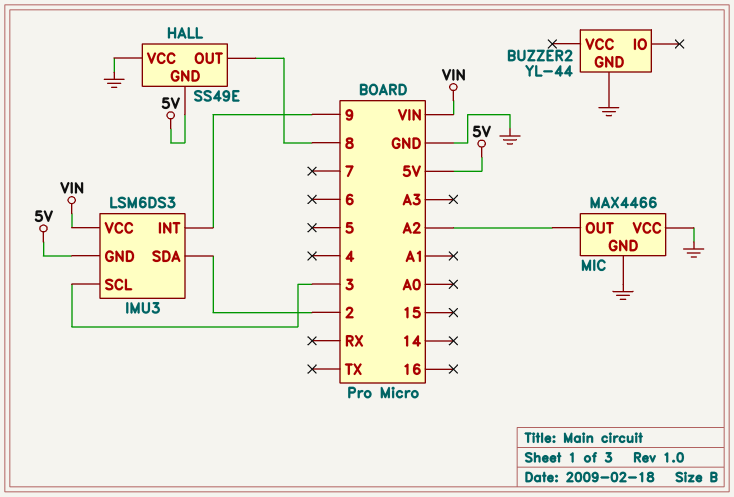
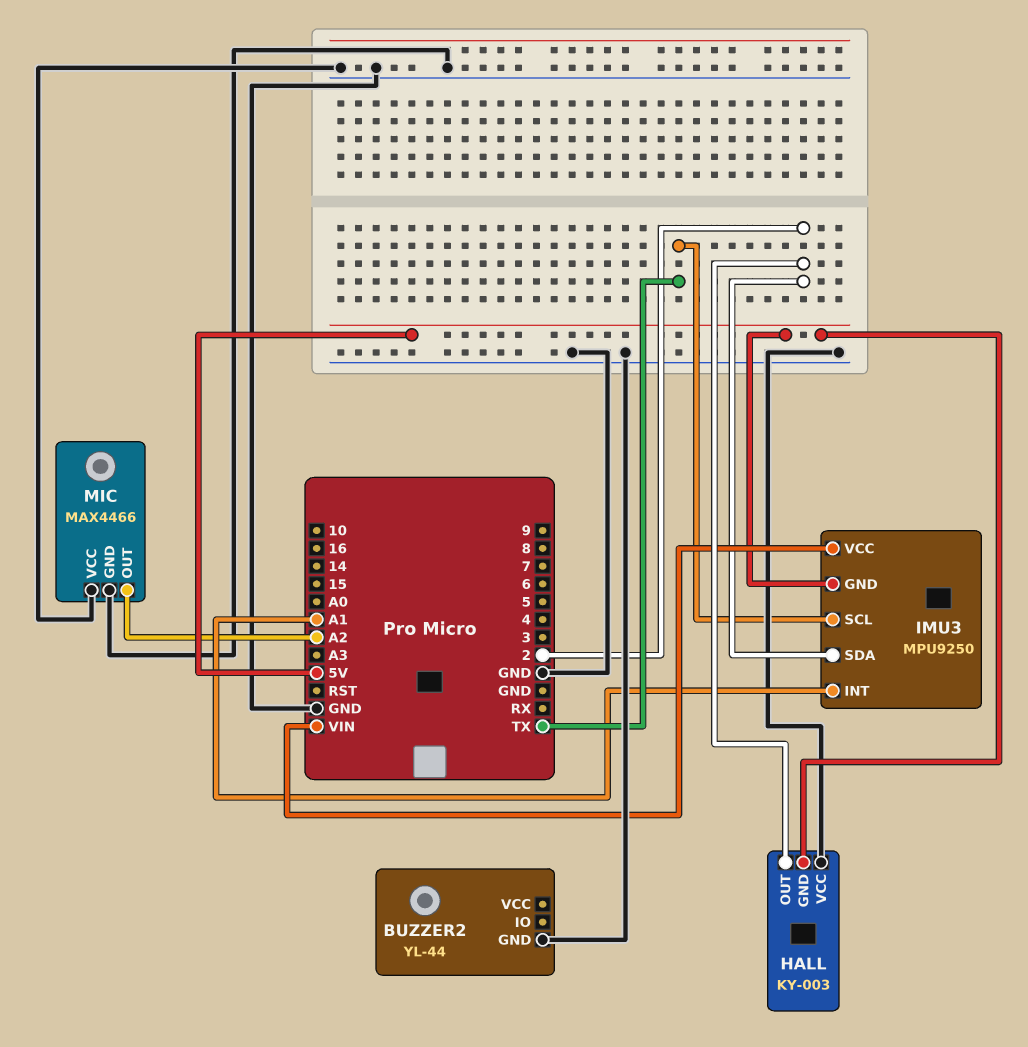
HALL: SS49E -> KY-003
HALL pin OUT: 8 -> 2
IMU3: LSM6DS3 -> MPU9250
IMU3 pin INT: 9 -> A1
IMU3 pin SCL: 3 -> TX

